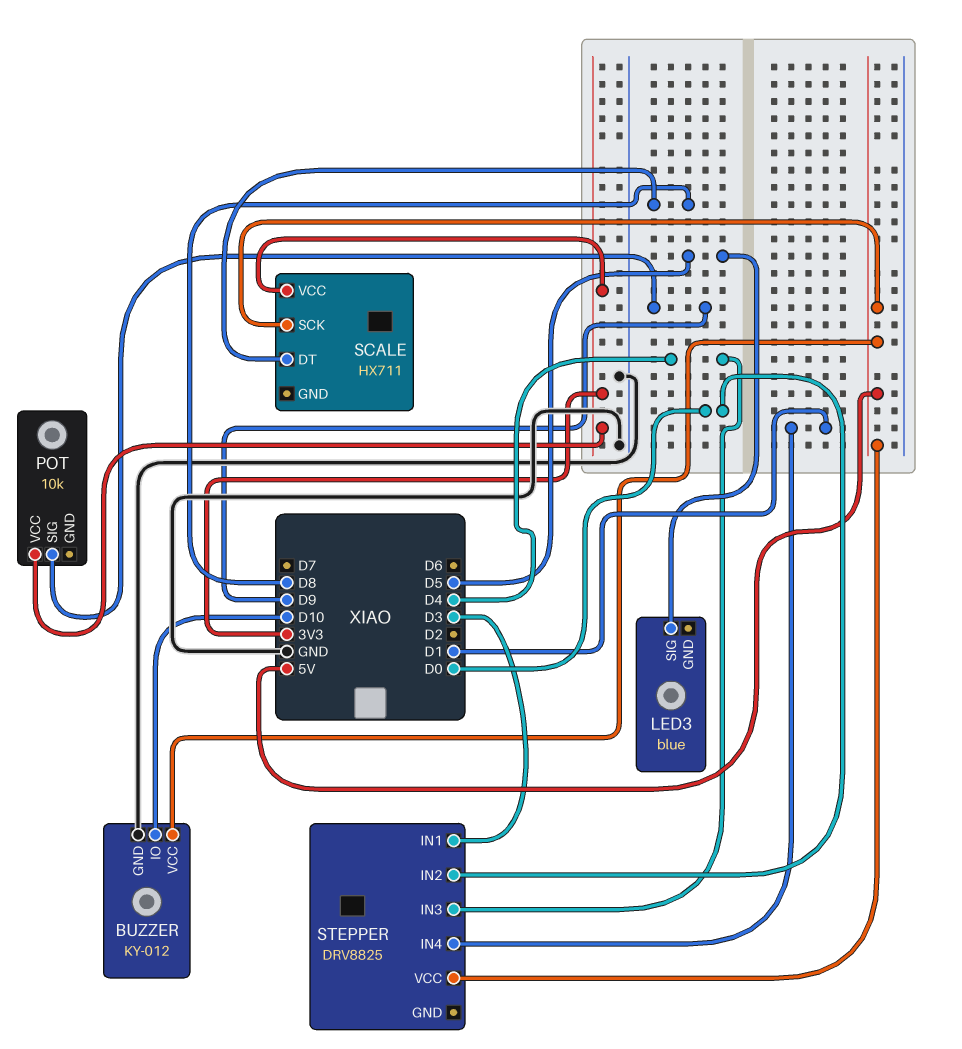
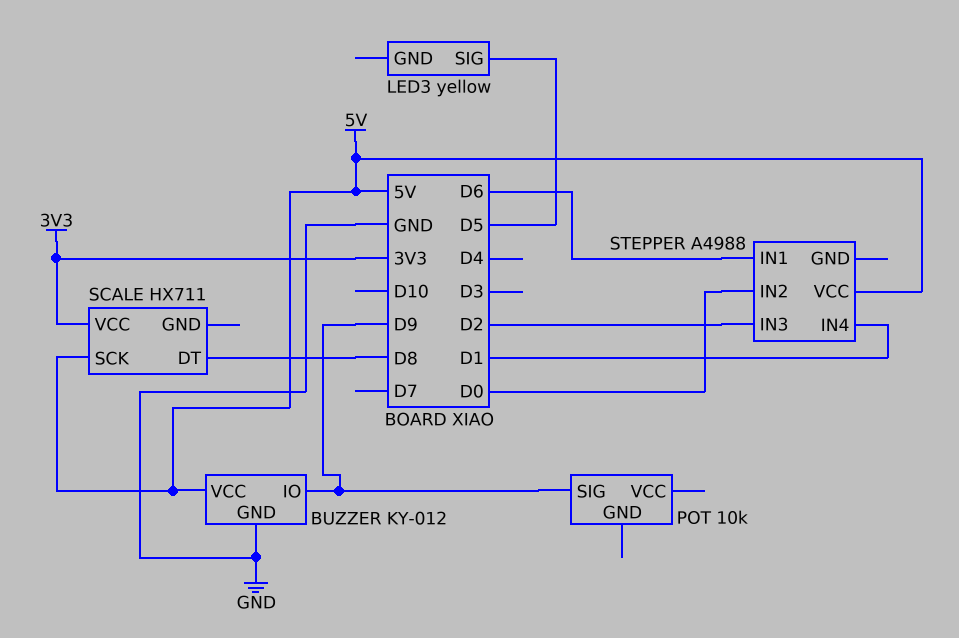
BUZZER pin IO: D10 -> D9
LED3: blue -> yellow
POT pin VCC: 3V3 -> none
STEPPER: DRV8825 -> A4988
STEPPER pin IN1: D3 -> D6
STEPPER pin IN3: D4 -> D2

